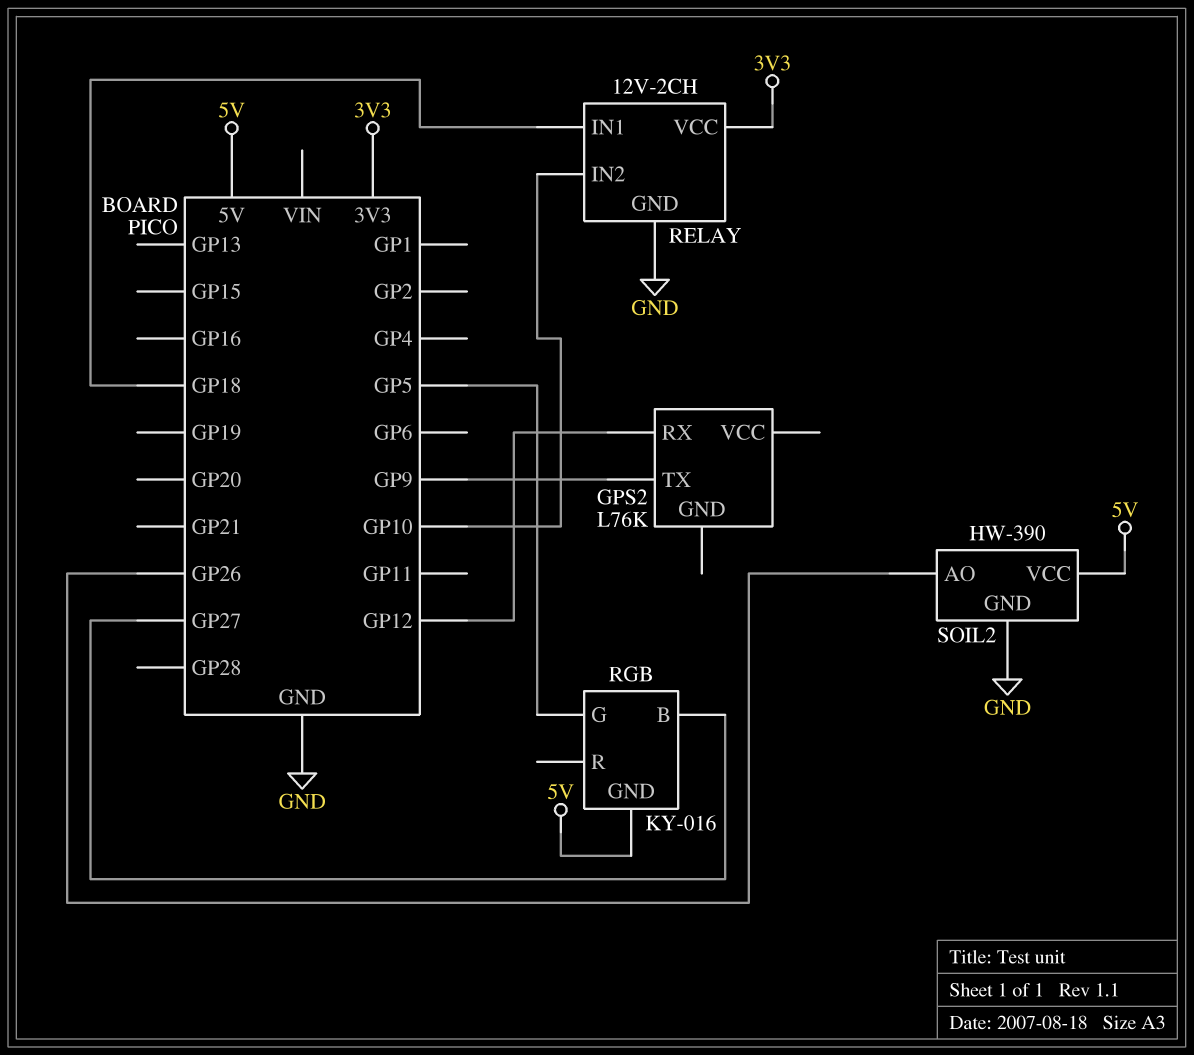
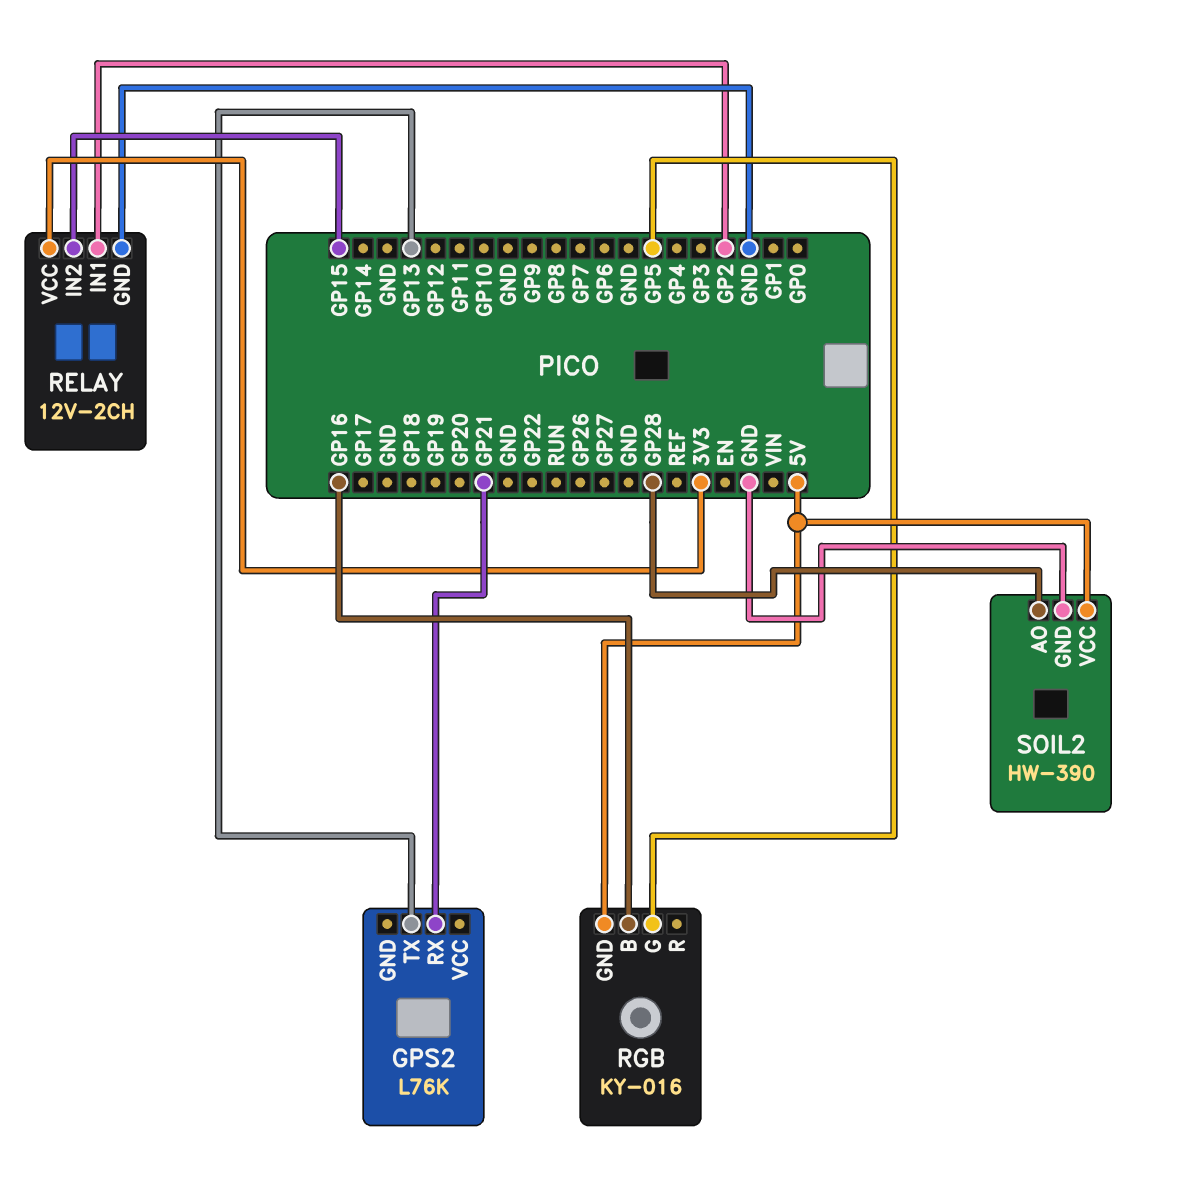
GPS2 pin RX: GP12 -> GP21
GPS2 pin TX: GP9 -> GP13
RELAY pin IN1: GP18 -> GP2
RELAY pin IN2: GP10 -> GP15
RGB pin B: GP27 -> GP16
SOIL2 pin AO: GP26 -> GP28

